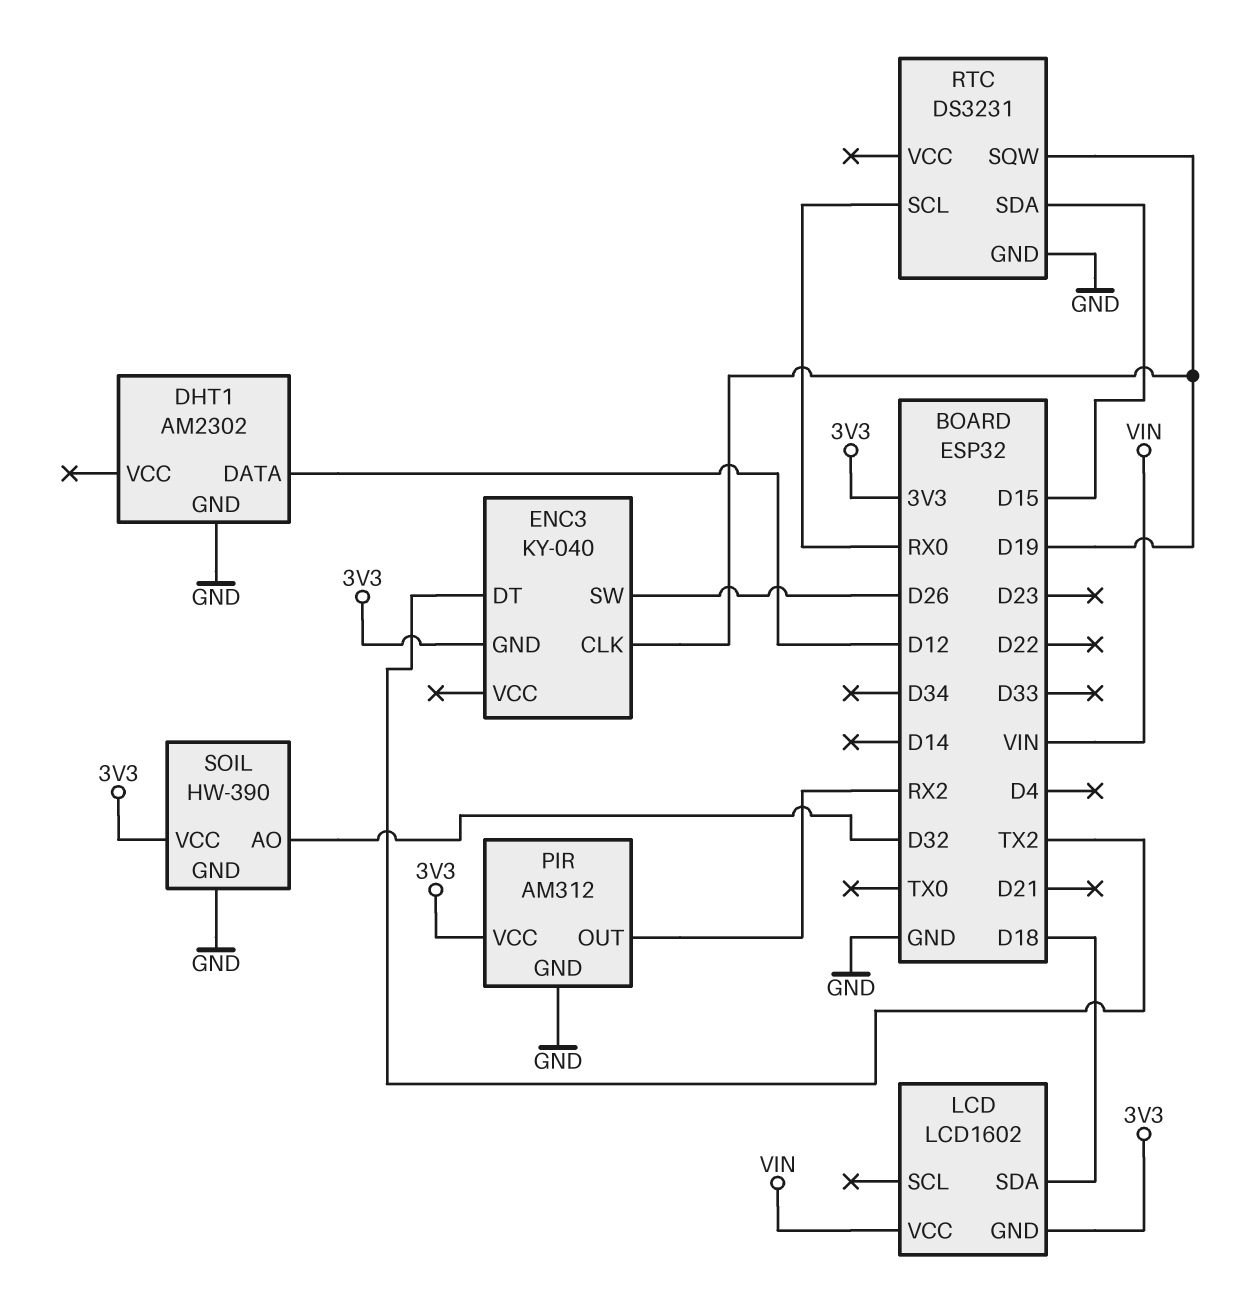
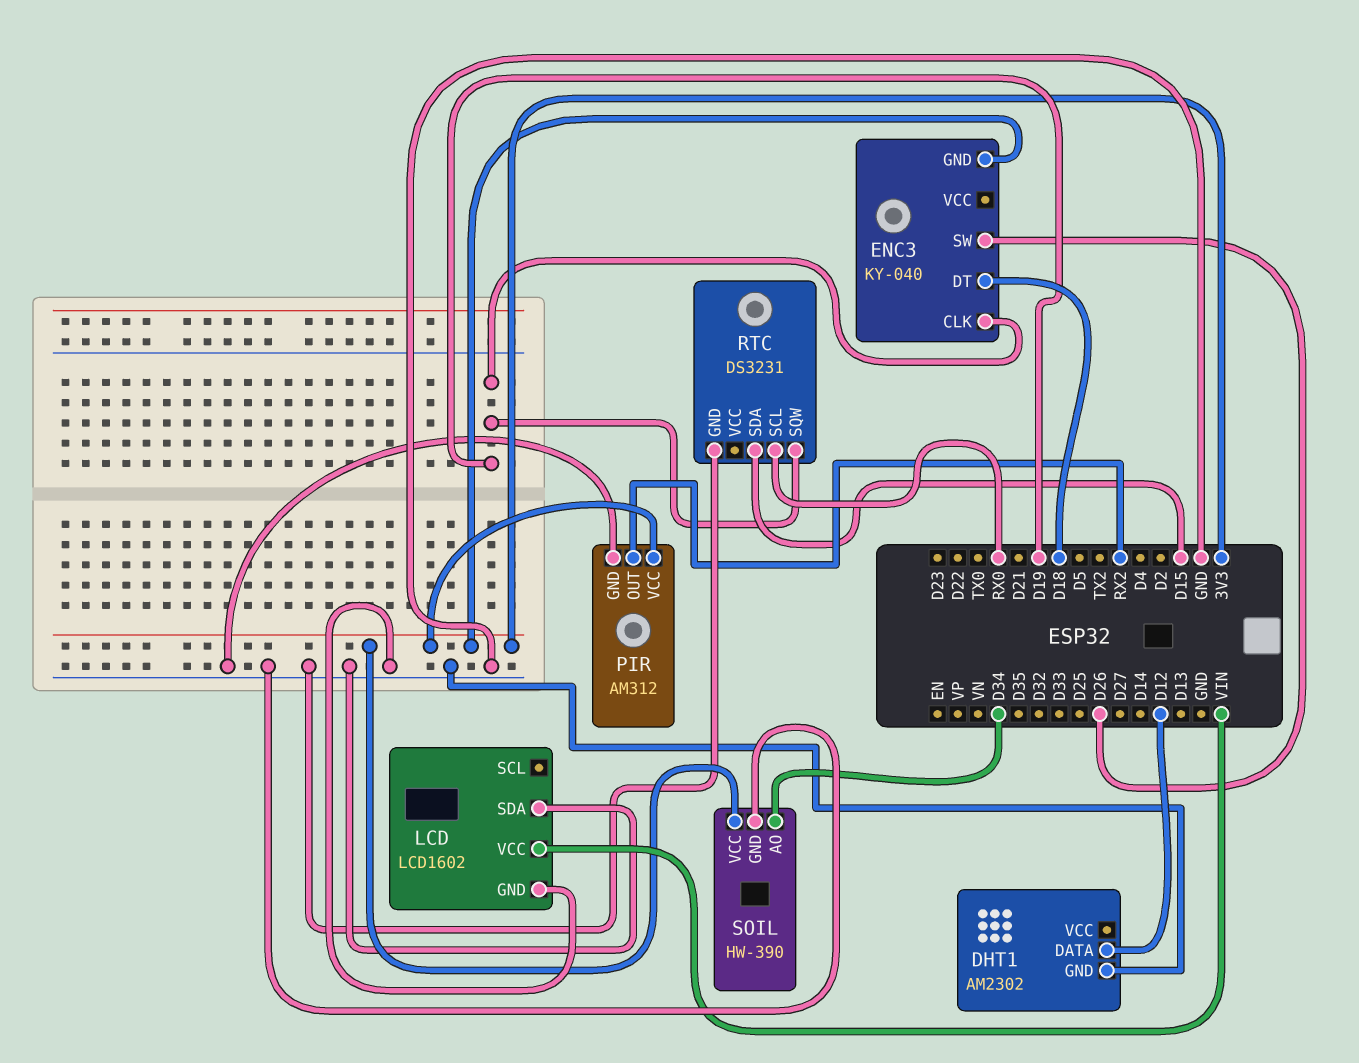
ENC3 pin DT: TX2 -> D18
LCD pin GND: 3V3 -> GND
LCD pin SDA: D18 -> GND
SOIL pin AO: D32 -> D34

